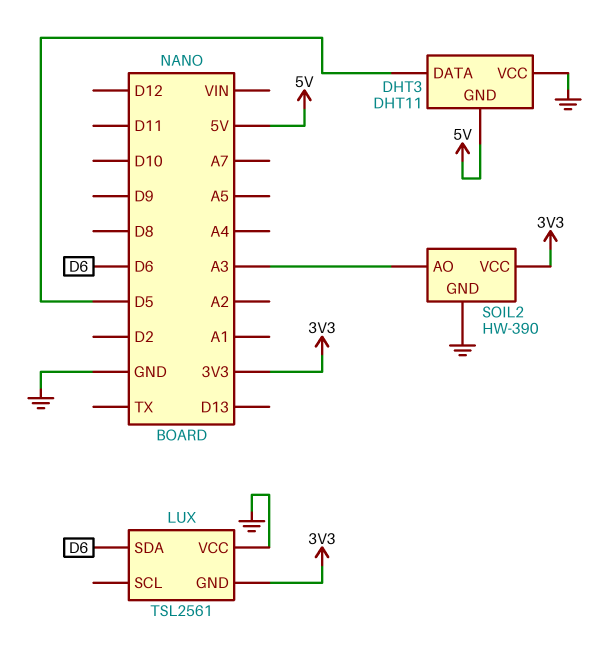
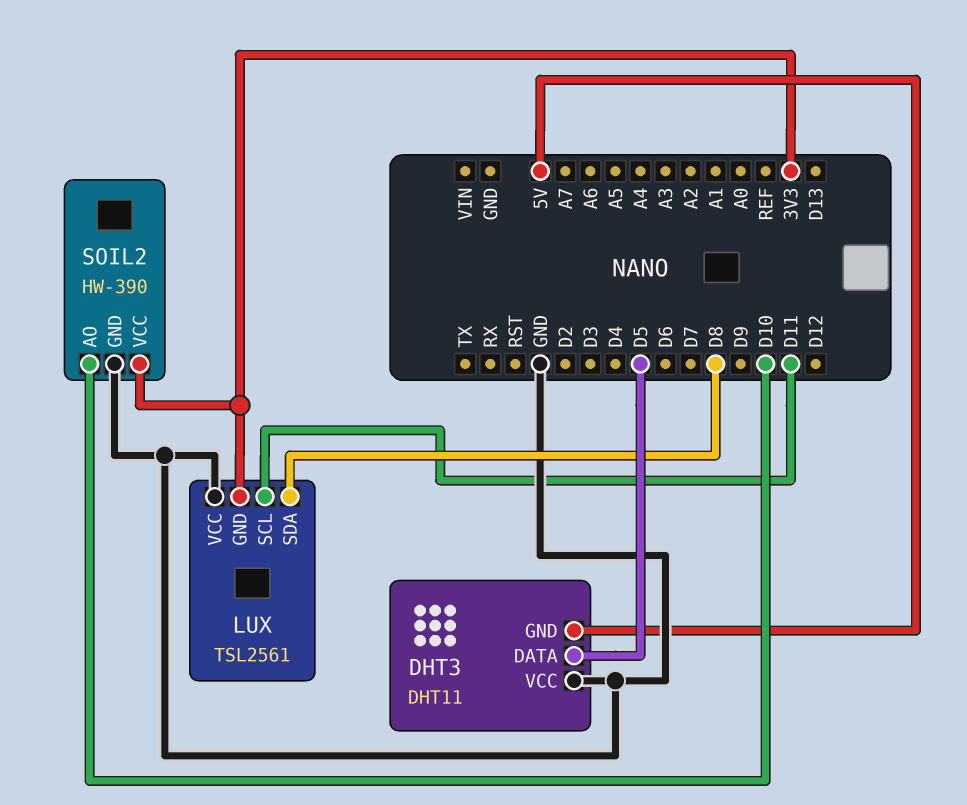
LUX pin SCL: none -> D11
LUX pin SDA: D6 -> D8
SOIL2 pin AO: A3 -> D10

